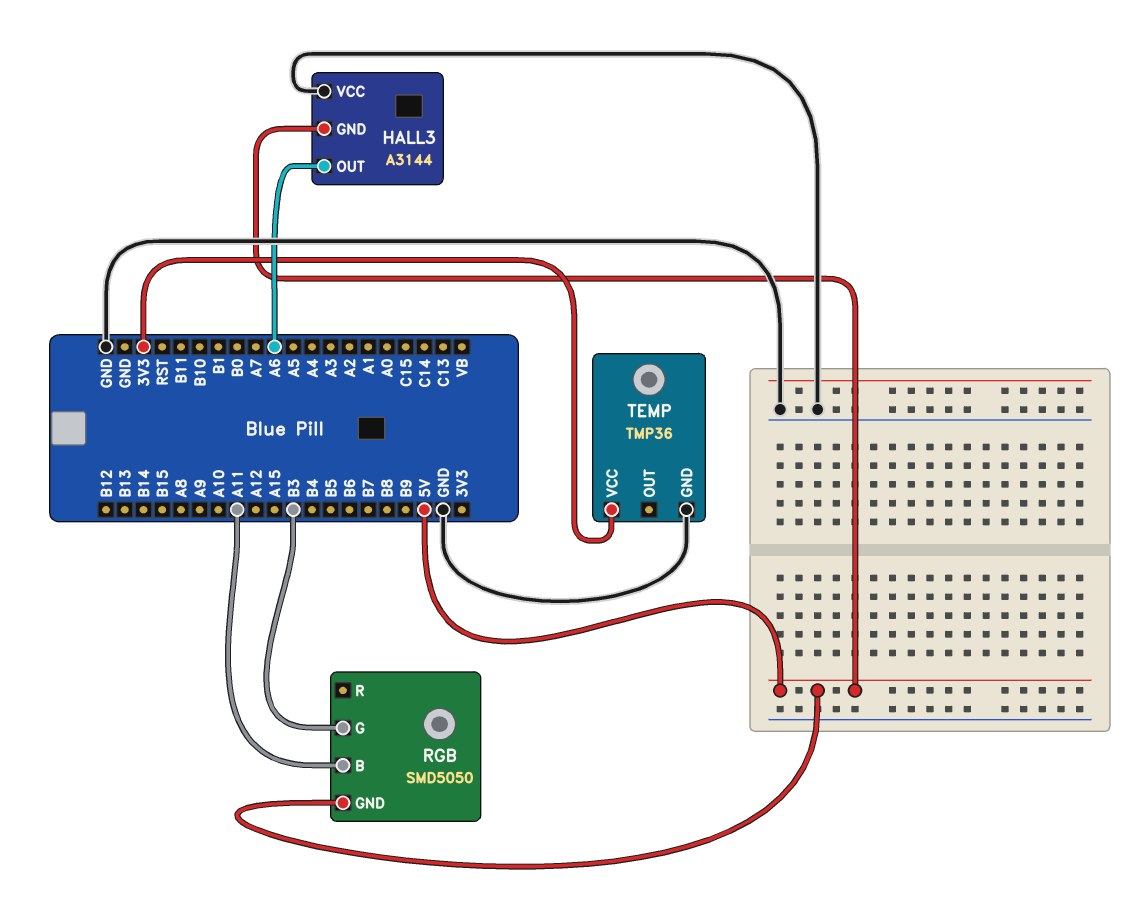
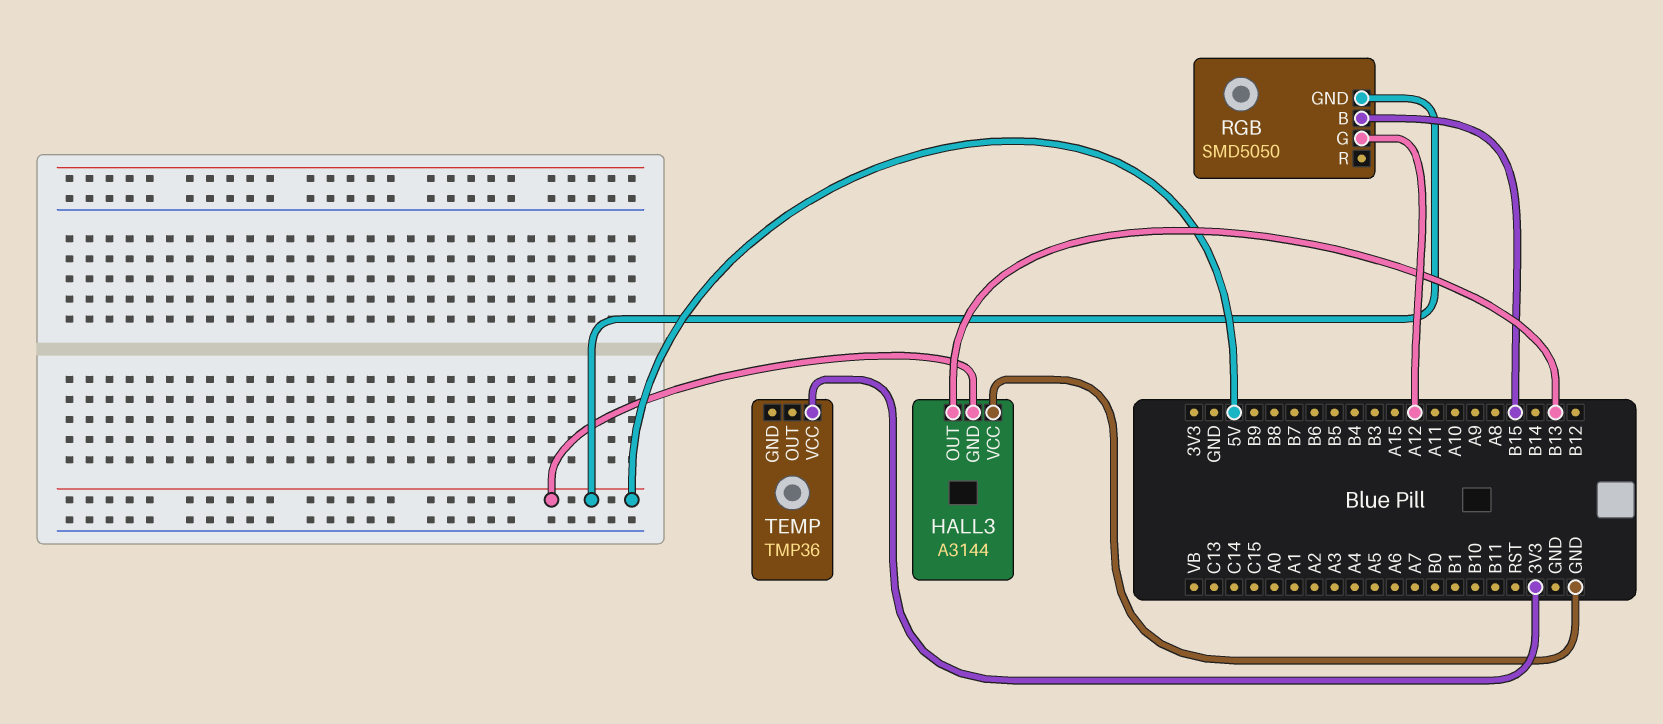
HALL3 pin OUT: A6 -> B13
RGB pin B: A11 -> B15
RGB pin G: B3 -> A12
TEMP pin GND: GND -> none

